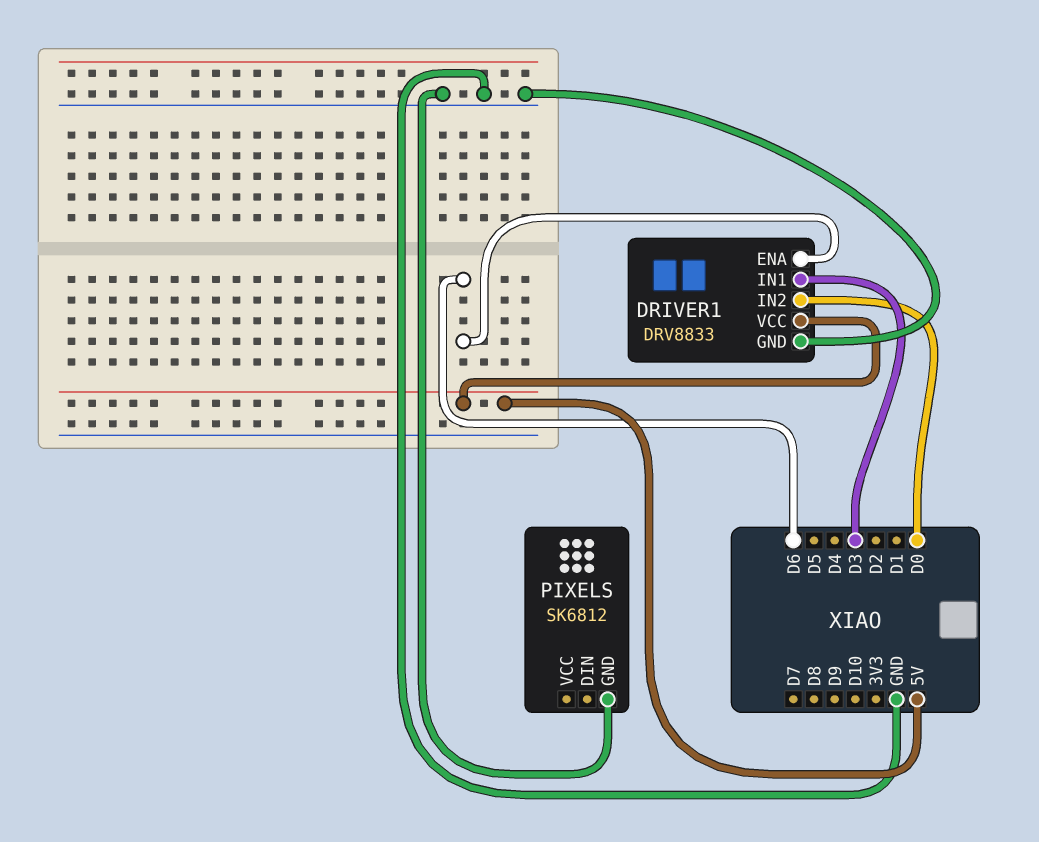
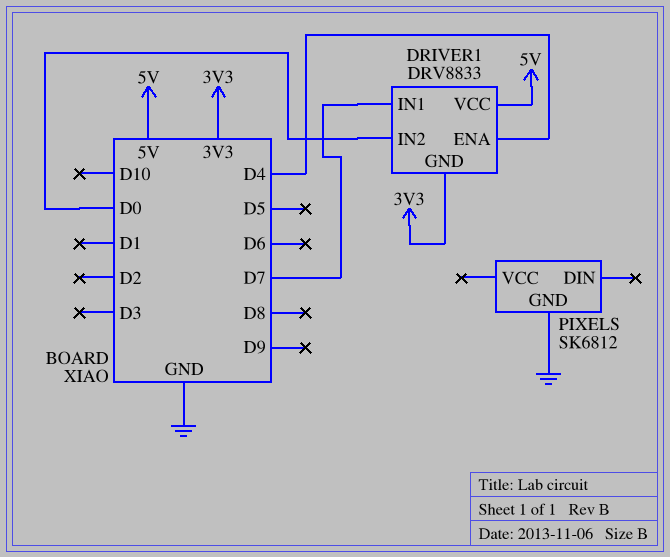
DRIVER1 pin ENA: D6 -> D4
DRIVER1 pin GND: GND -> 3V3
DRIVER1 pin IN1: D3 -> D7

